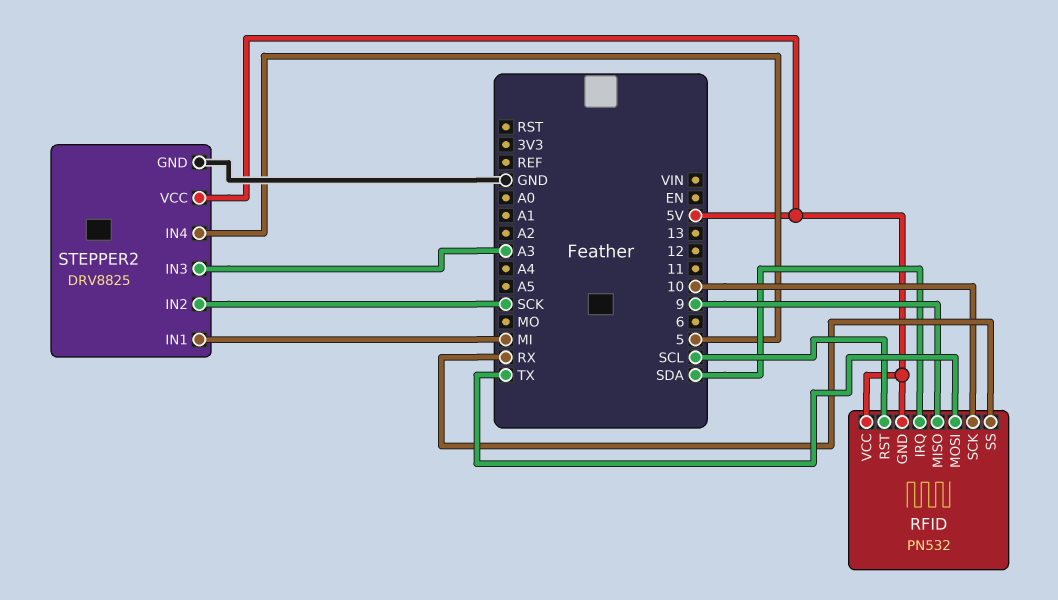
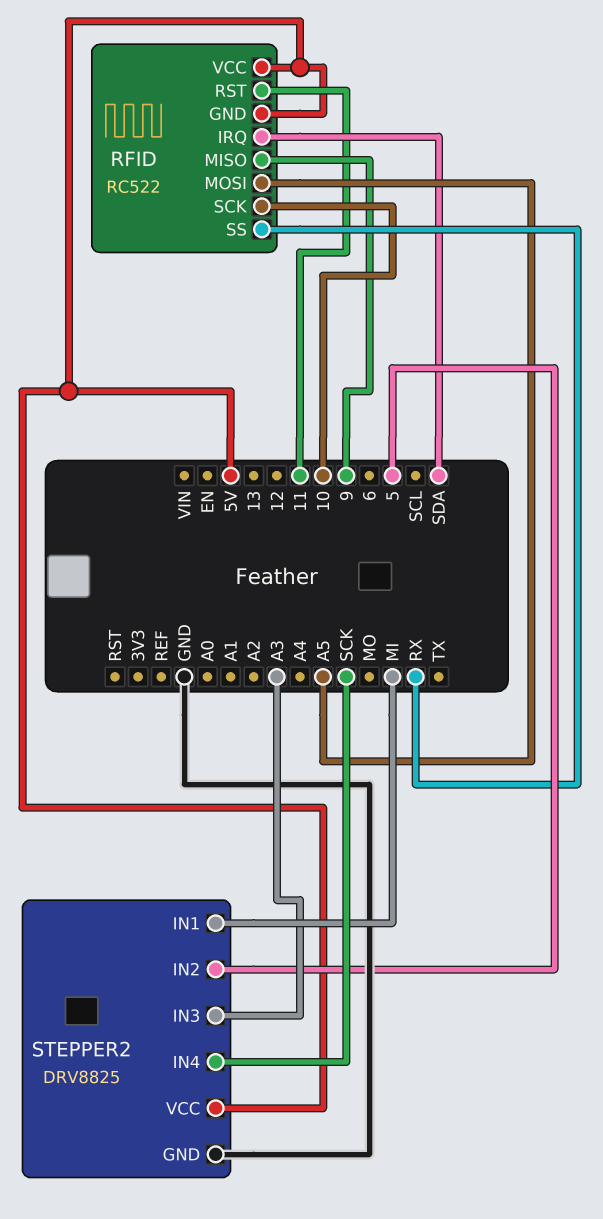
RFID: PN532 -> RC522
RFID pin MOSI: TX -> A5
RFID pin RST: SCL -> 11
STEPPER2 pin IN2: SCK -> 5
STEPPER2 pin IN4: 5 -> SCK

